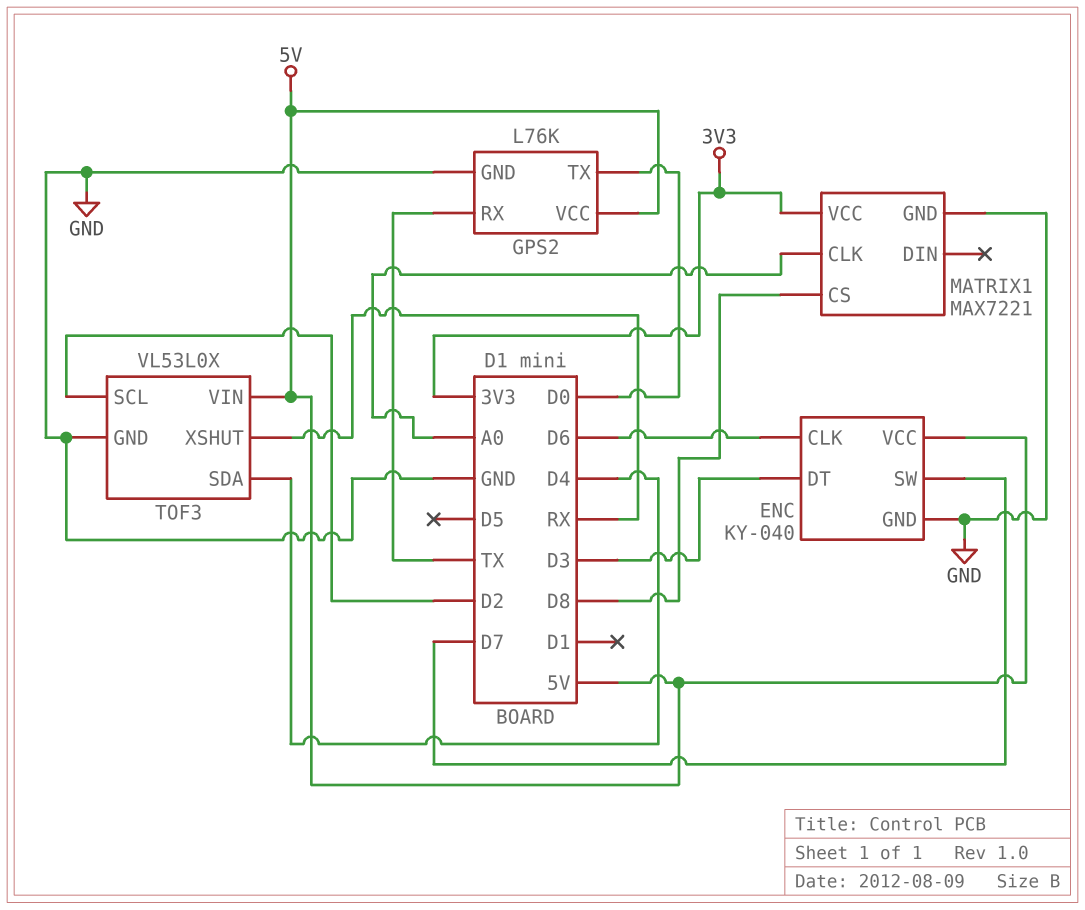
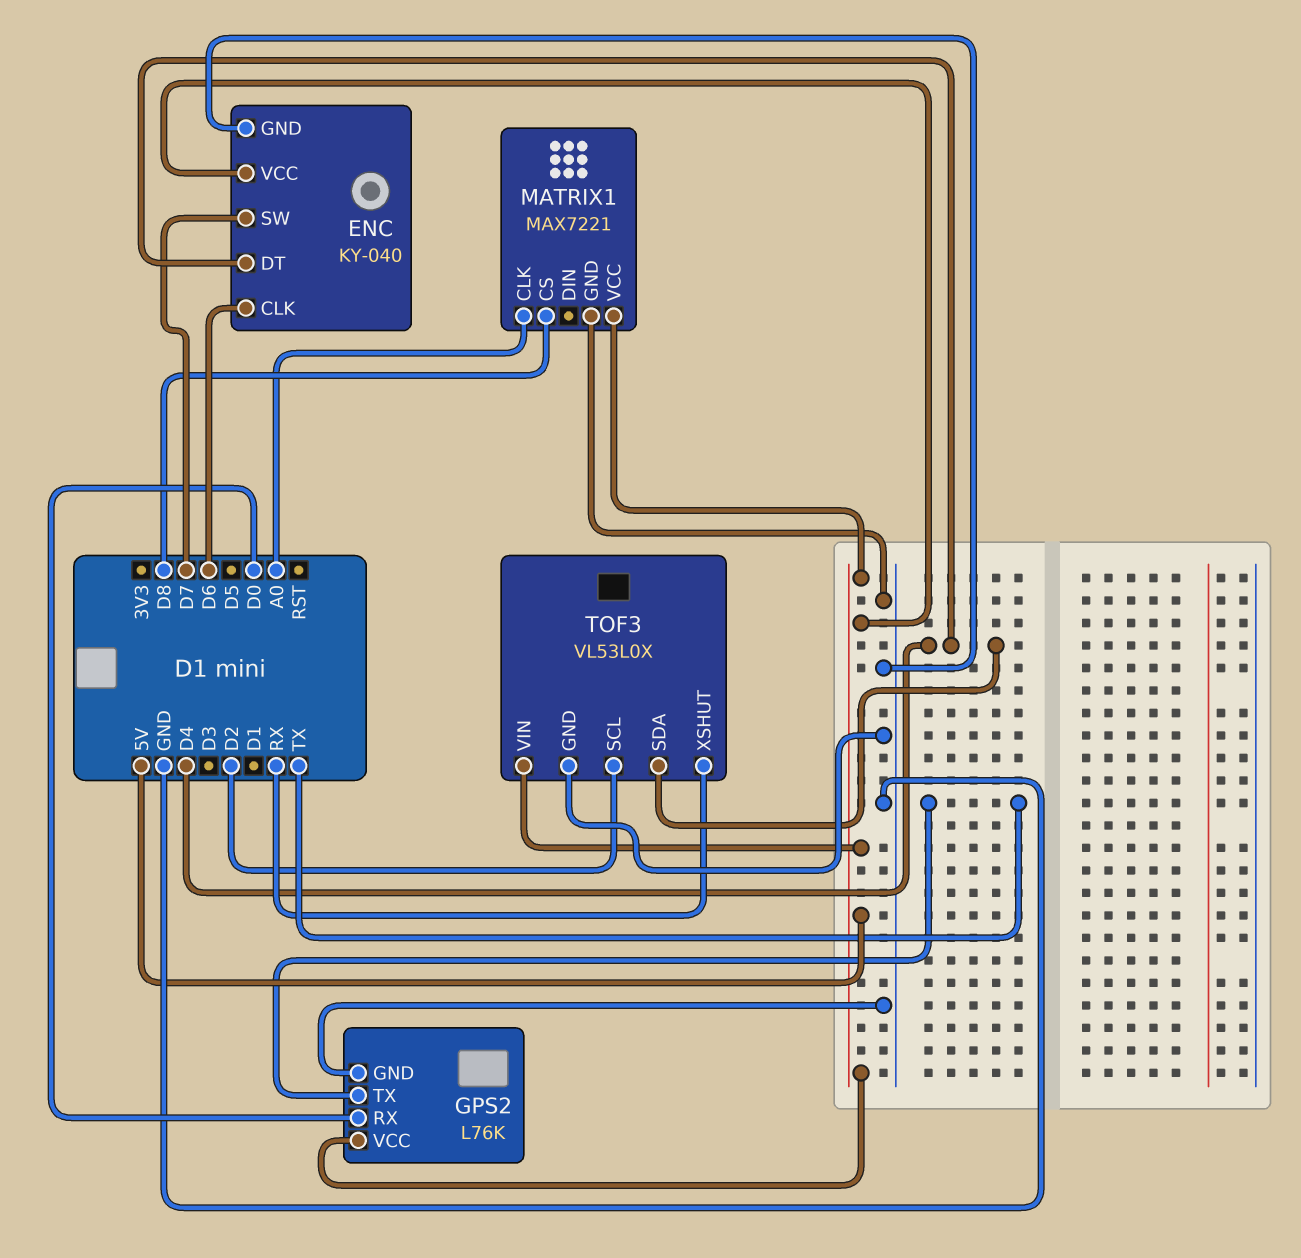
ENC pin DT: D3 -> D4
GPS2 pin RX: TX -> D0
GPS2 pin TX: D0 -> TX
MATRIX1 pin VCC: 3V3 -> 5V

